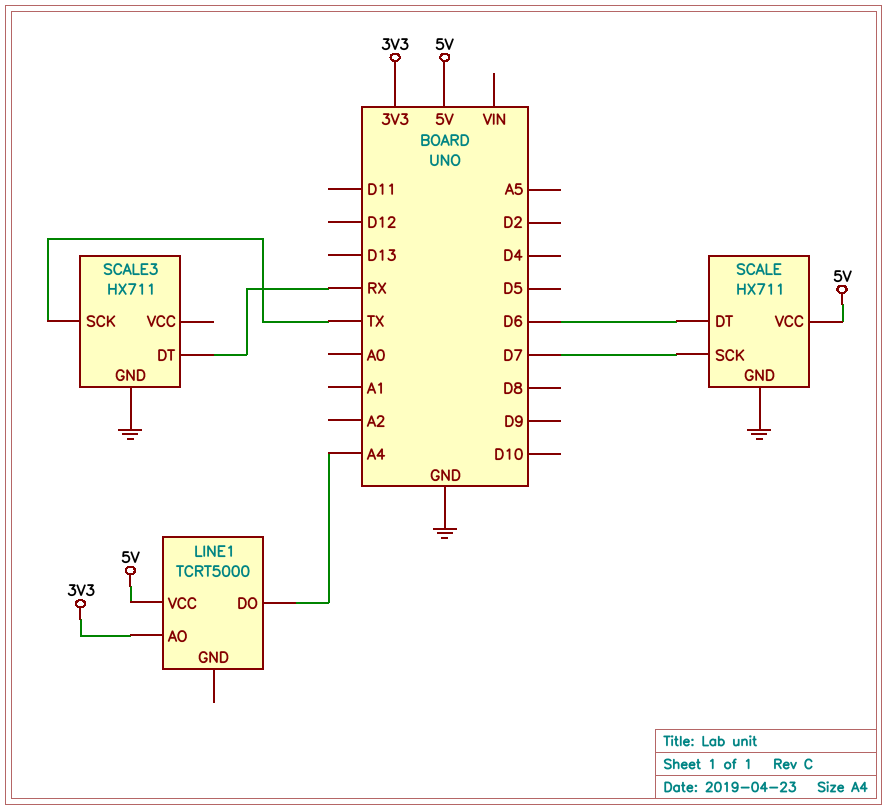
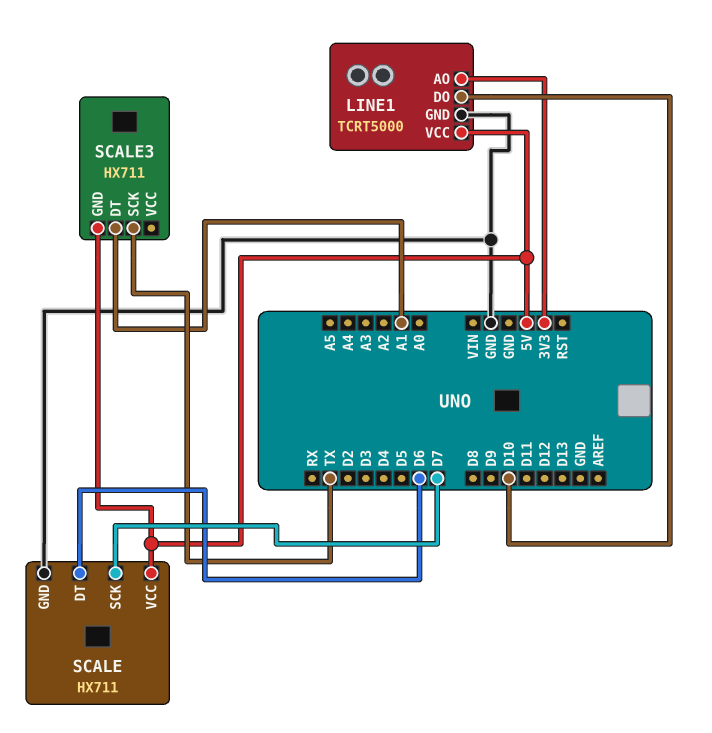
LINE1 pin DO: A4 -> D10
LINE1 pin GND: none -> GND
SCALE3 pin DT: RX -> A1
SCALE3 pin GND: GND -> 5V

